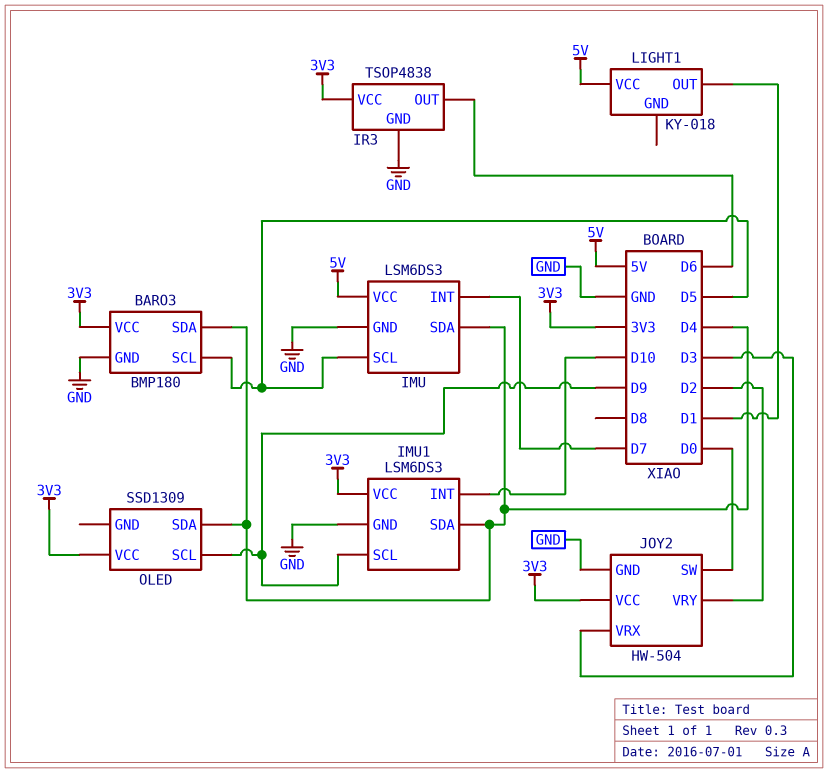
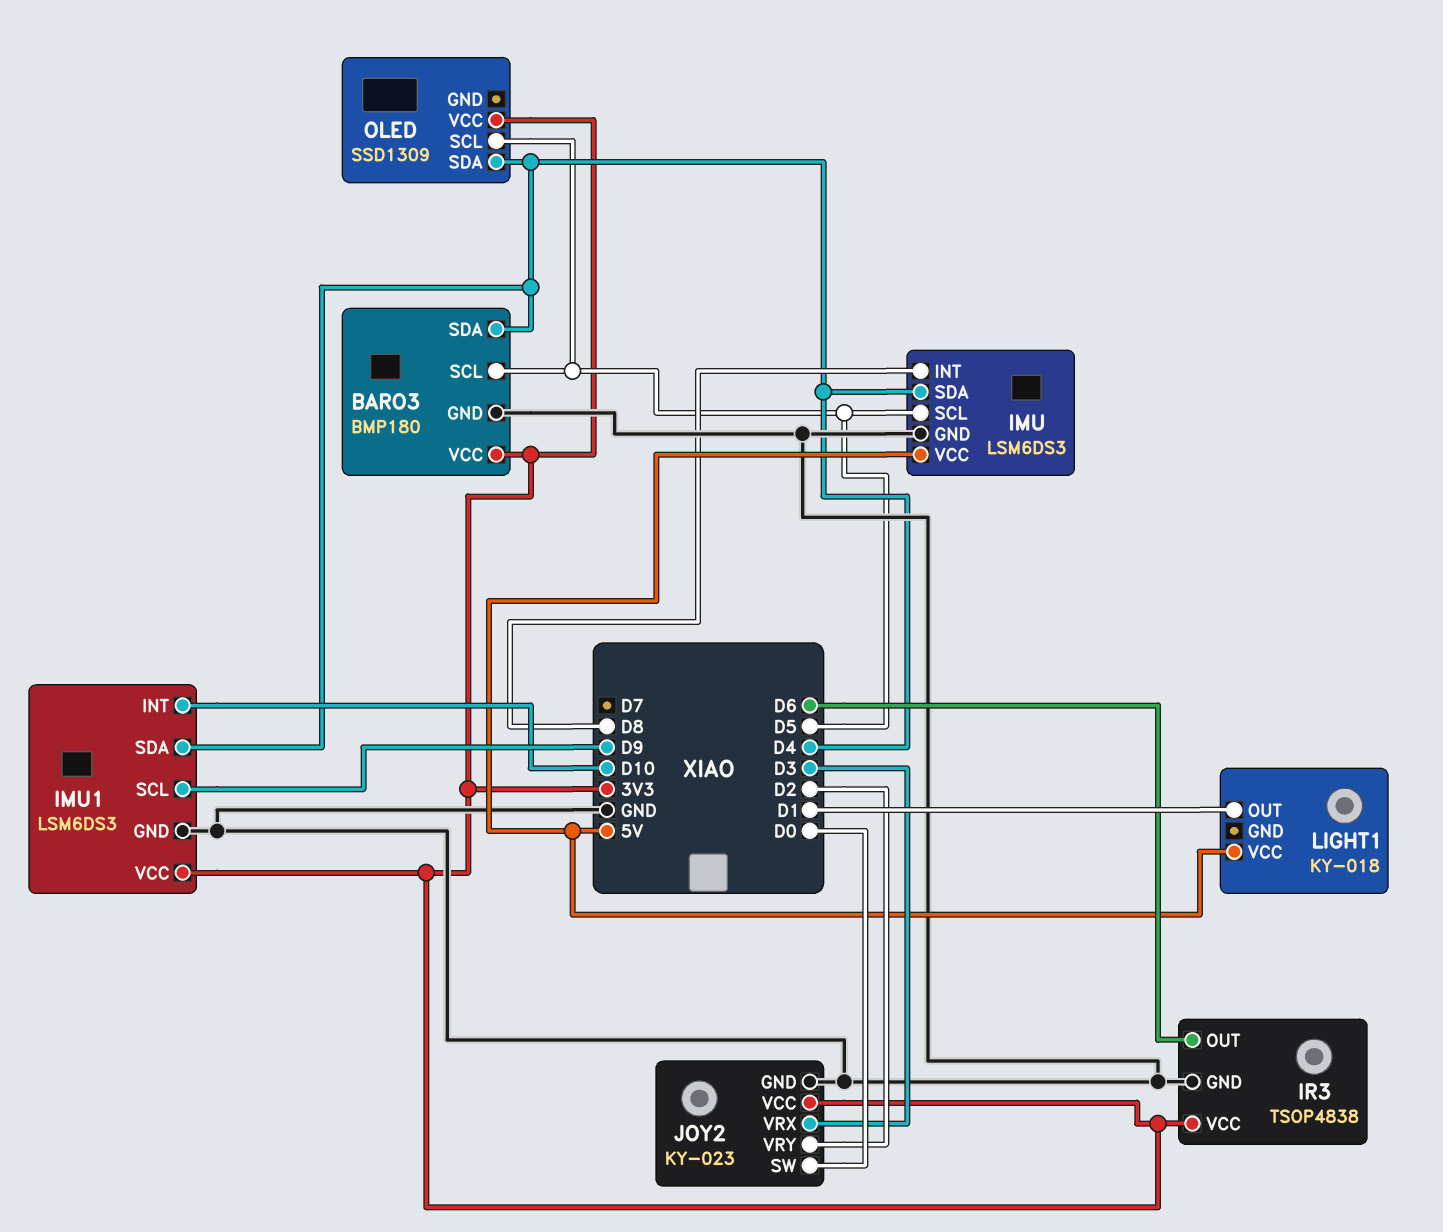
IMU pin INT: D7 -> D8
JOY2: HW-504 -> KY-023
OLED pin SCL: D9 -> D5

